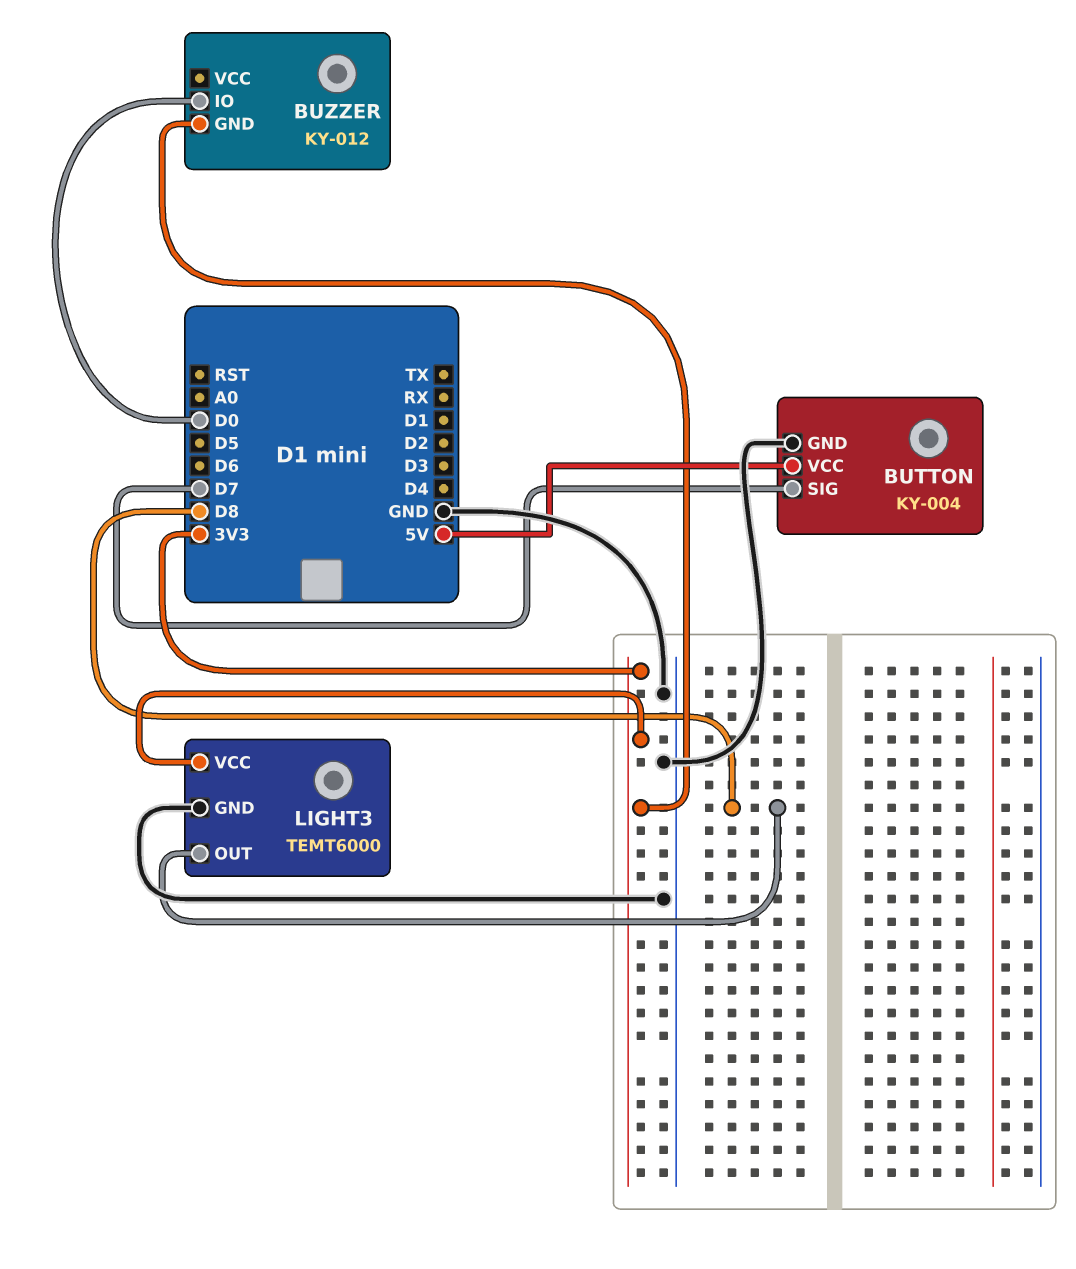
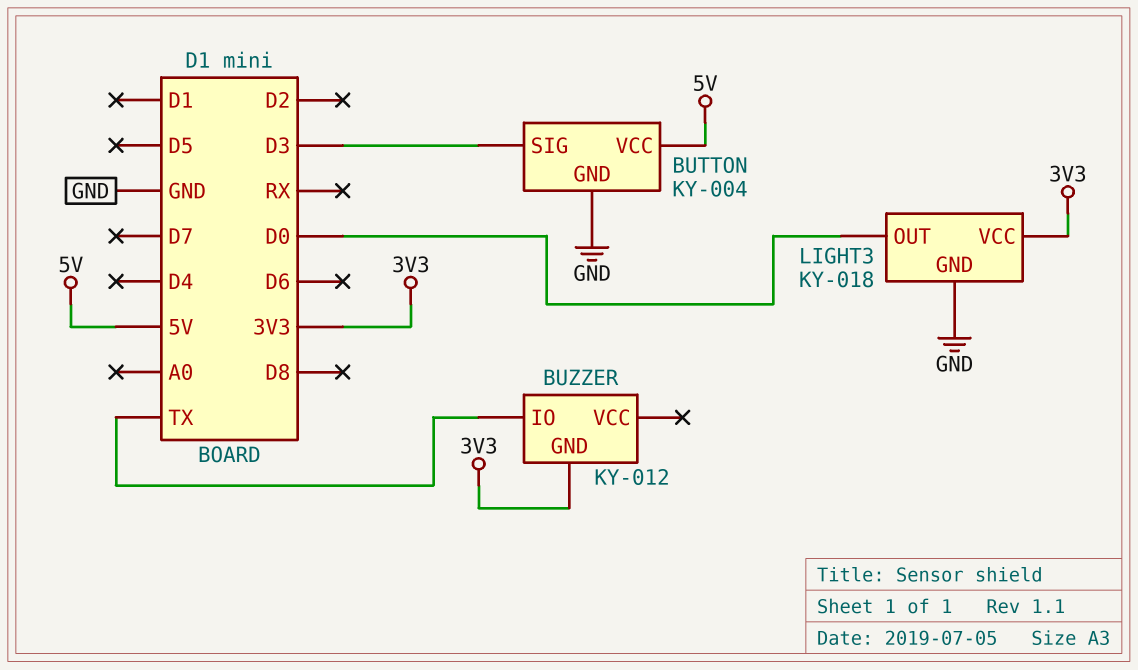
BUTTON pin SIG: D7 -> D3
BUZZER pin IO: D0 -> TX
LIGHT3: TEMT6000 -> KY-018
LIGHT3 pin OUT: D8 -> D0

